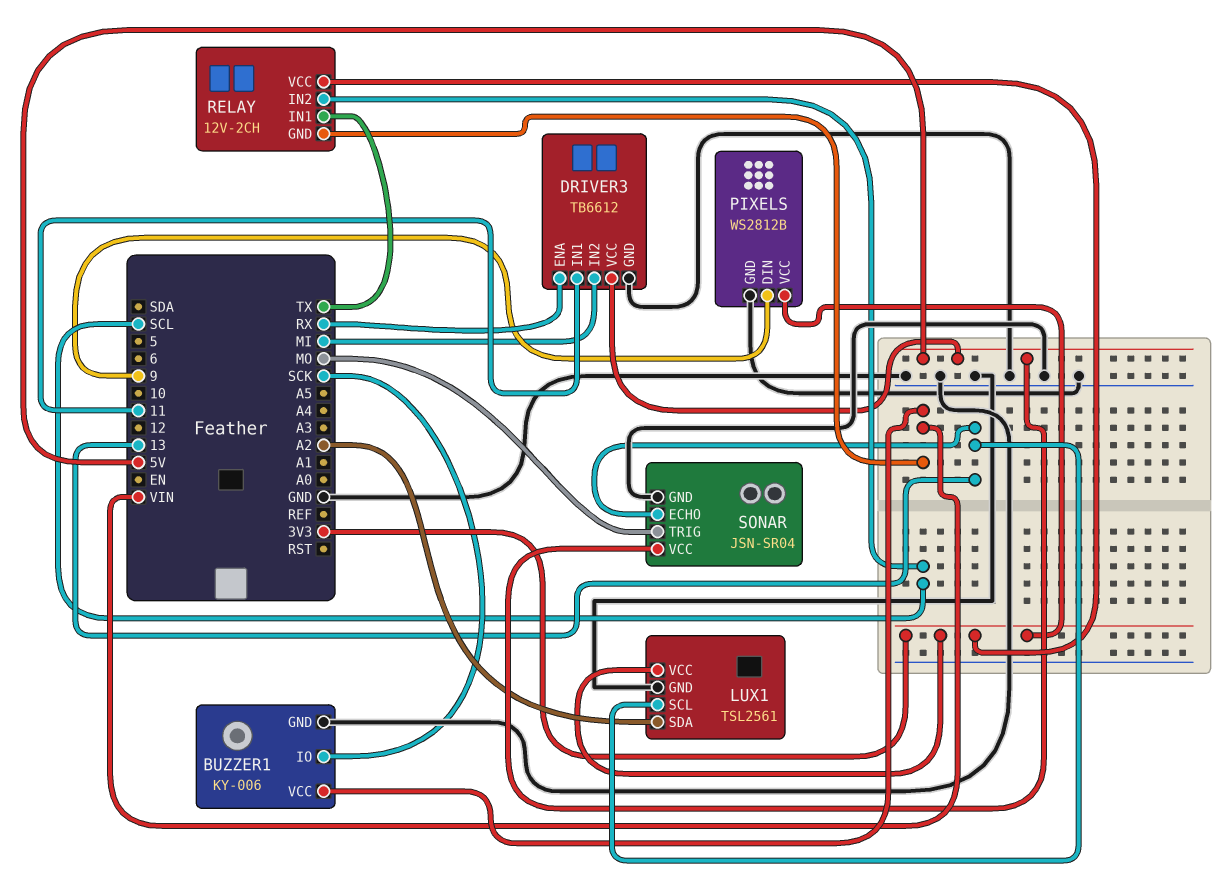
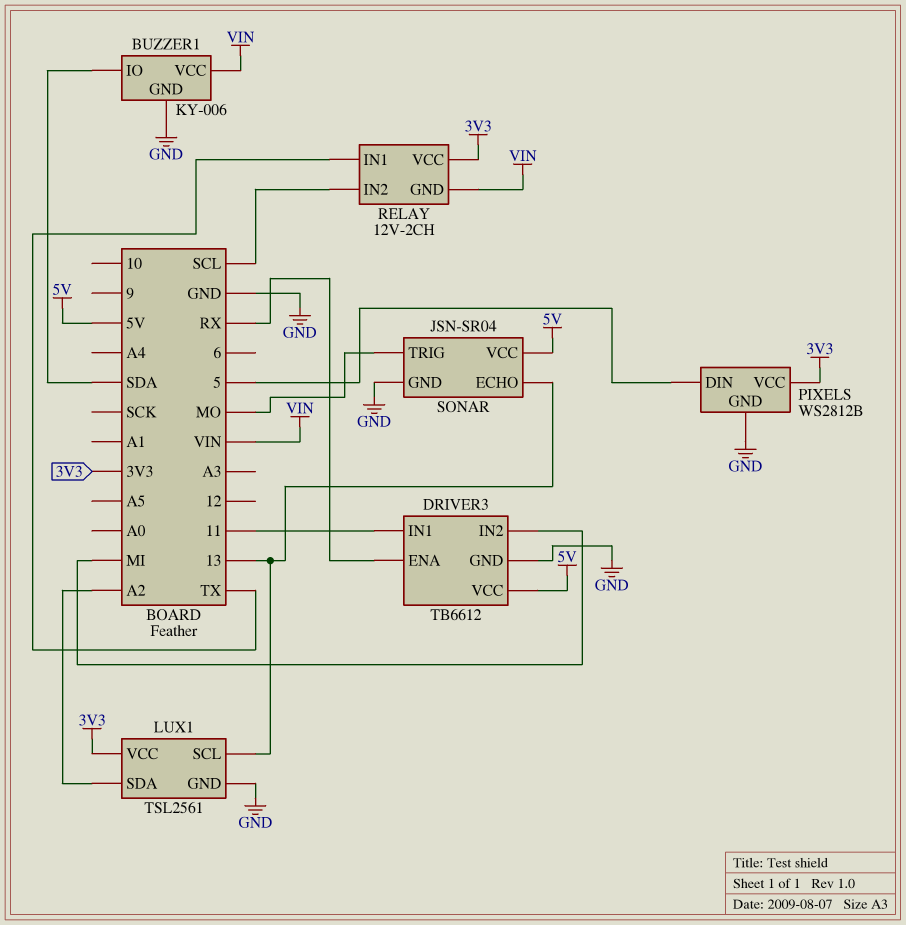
BUZZER1 pin IO: SCK -> SDA
PIXELS pin DIN: 9 -> 5

